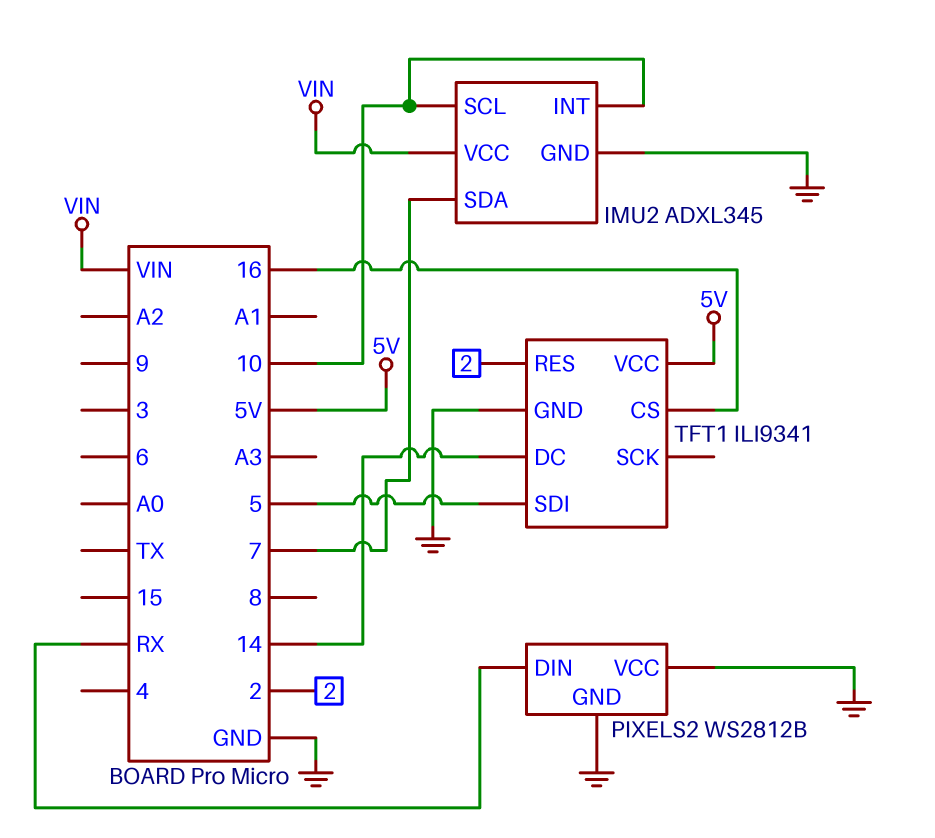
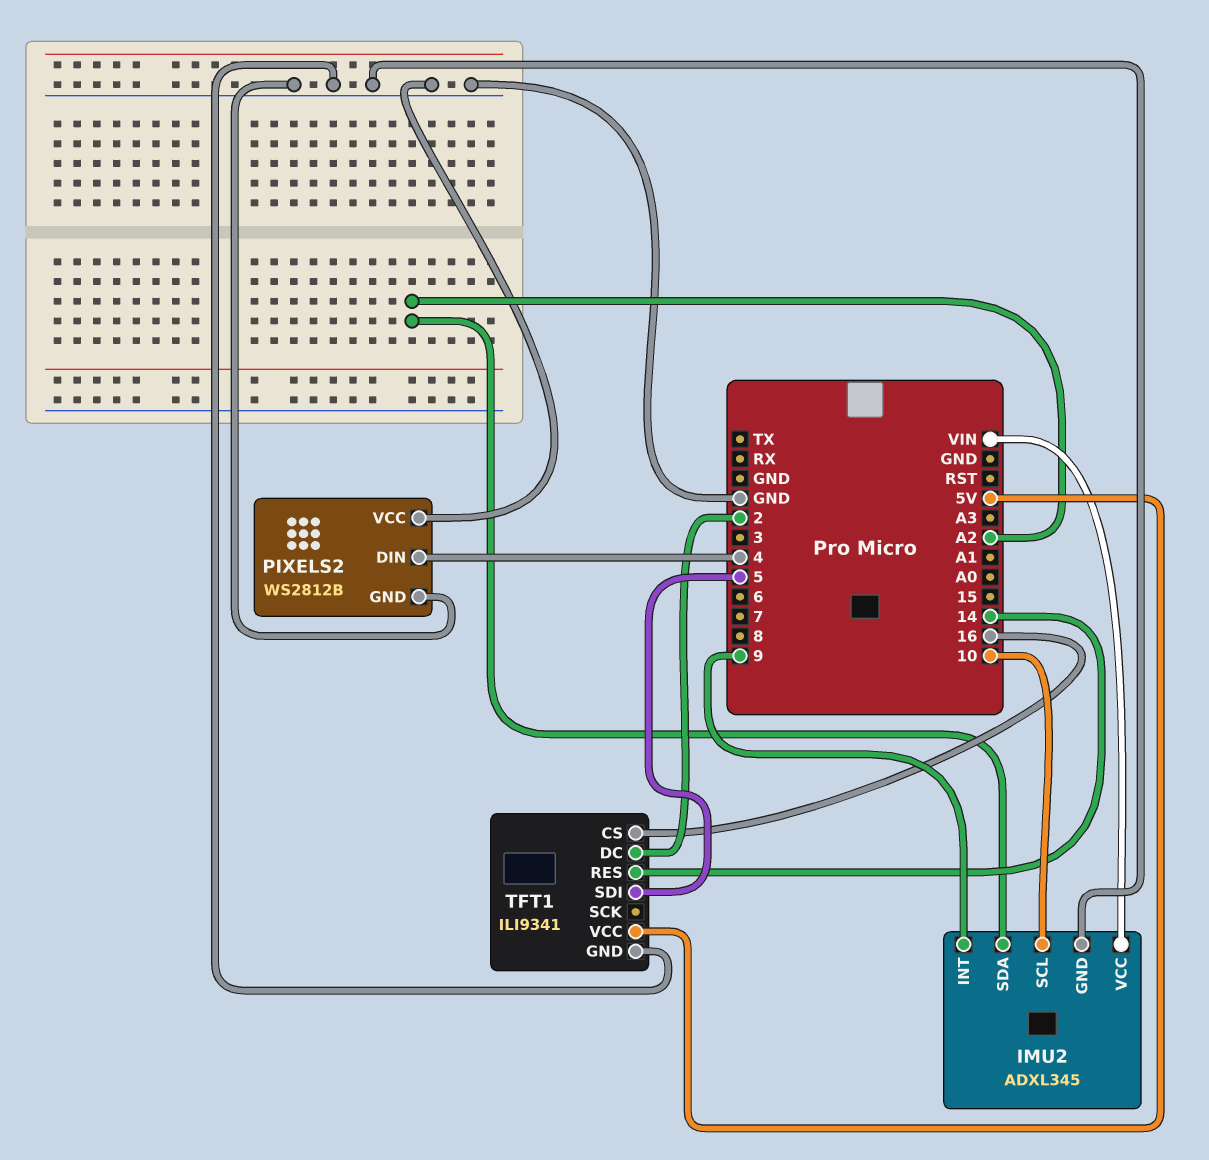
IMU2 pin INT: 10 -> 9
IMU2 pin SDA: 7 -> A2
PIXELS2 pin DIN: RX -> 4
TFT1 pin DC: 14 -> 2
TFT1 pin RES: 2 -> 14

